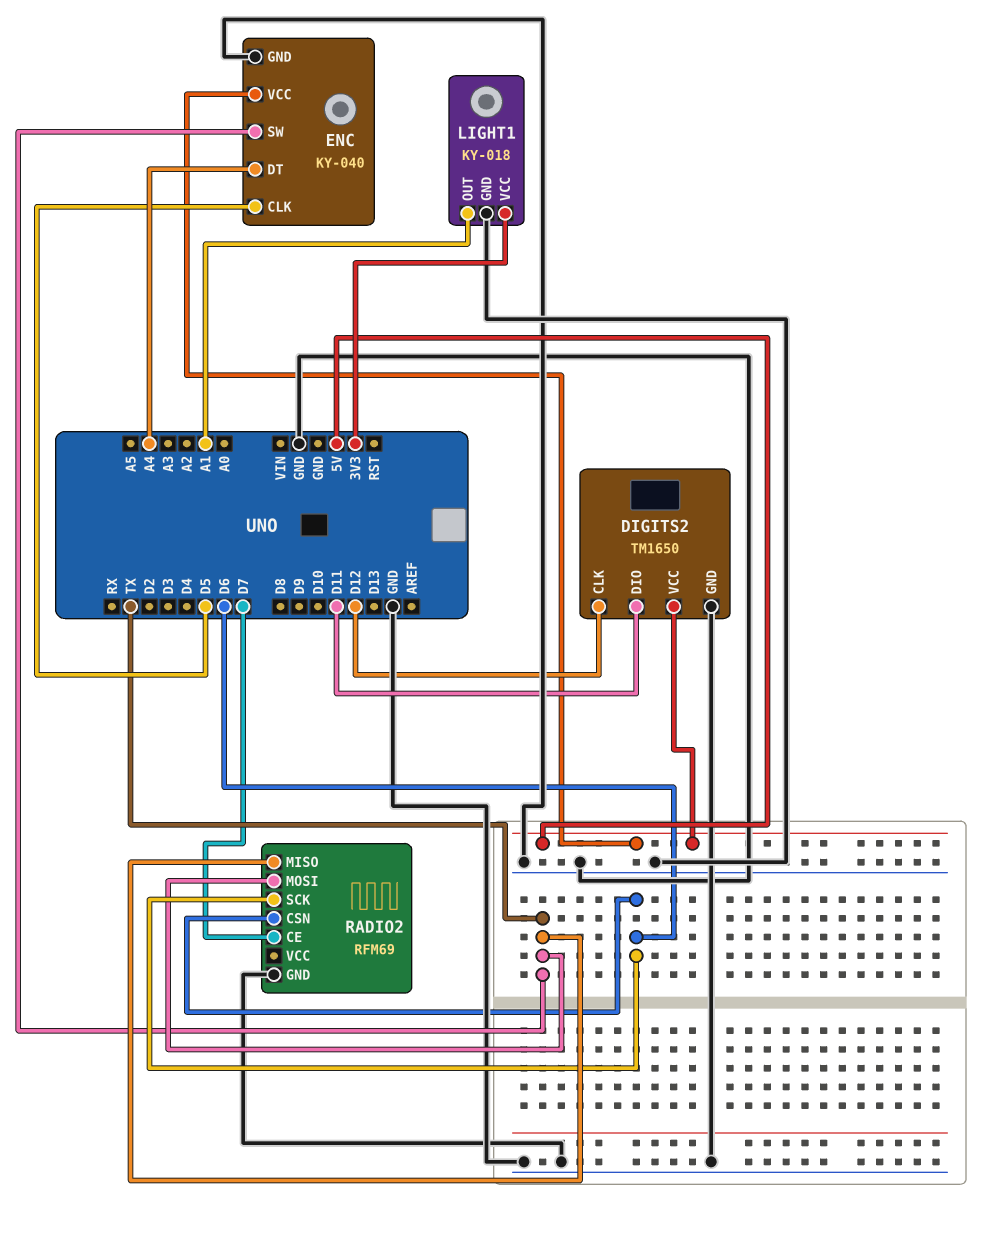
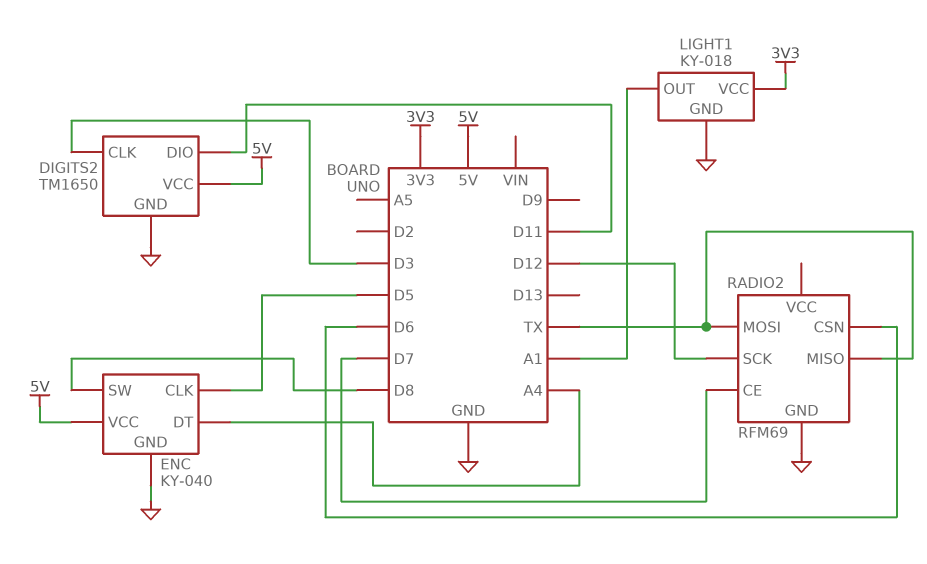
DIGITS2 pin CLK: D12 -> D3
ENC pin SW: TX -> D8
RADIO2 pin SCK: D6 -> D12

